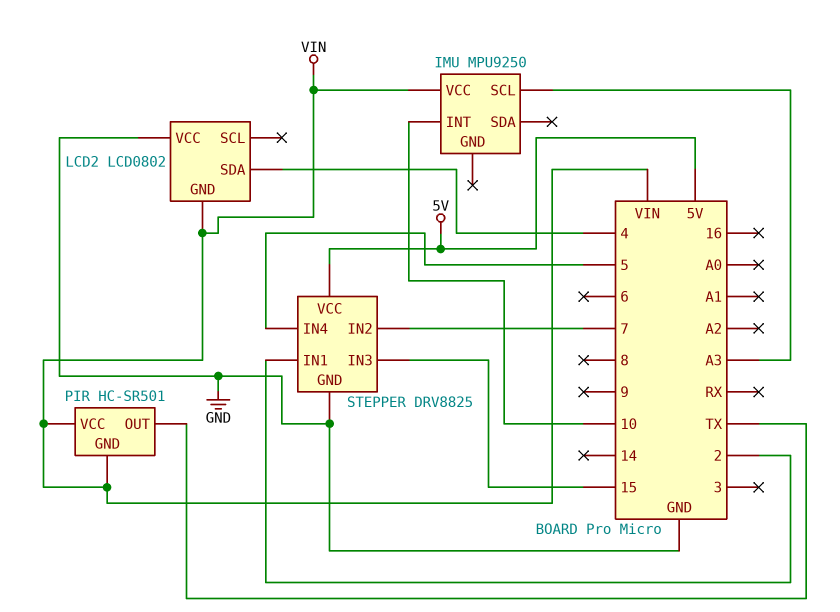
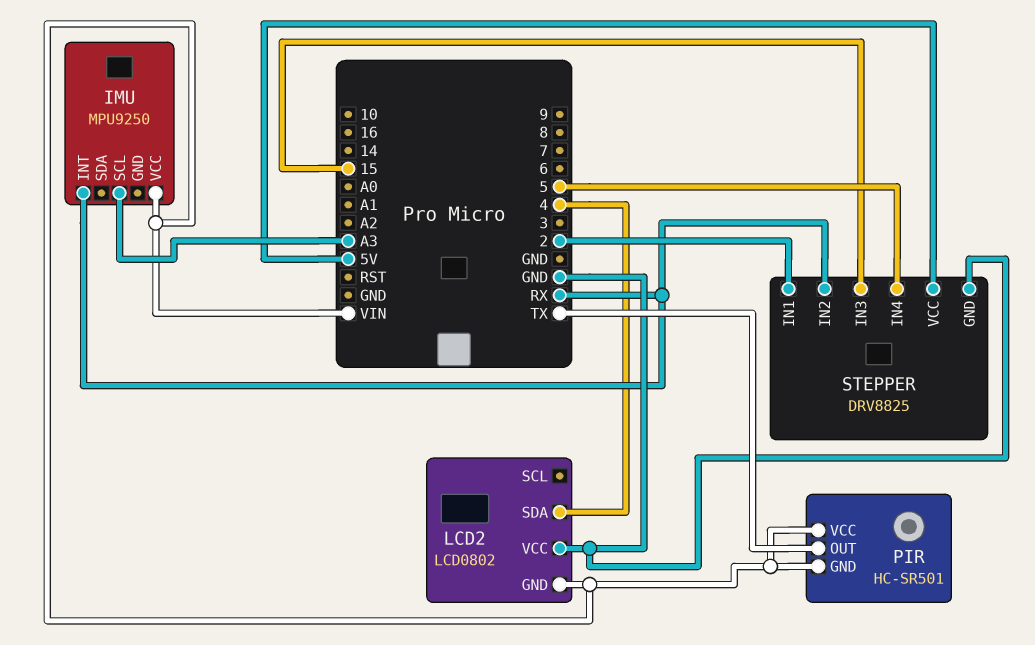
IMU pin INT: 10 -> RX
STEPPER pin IN2: 7 -> RX

